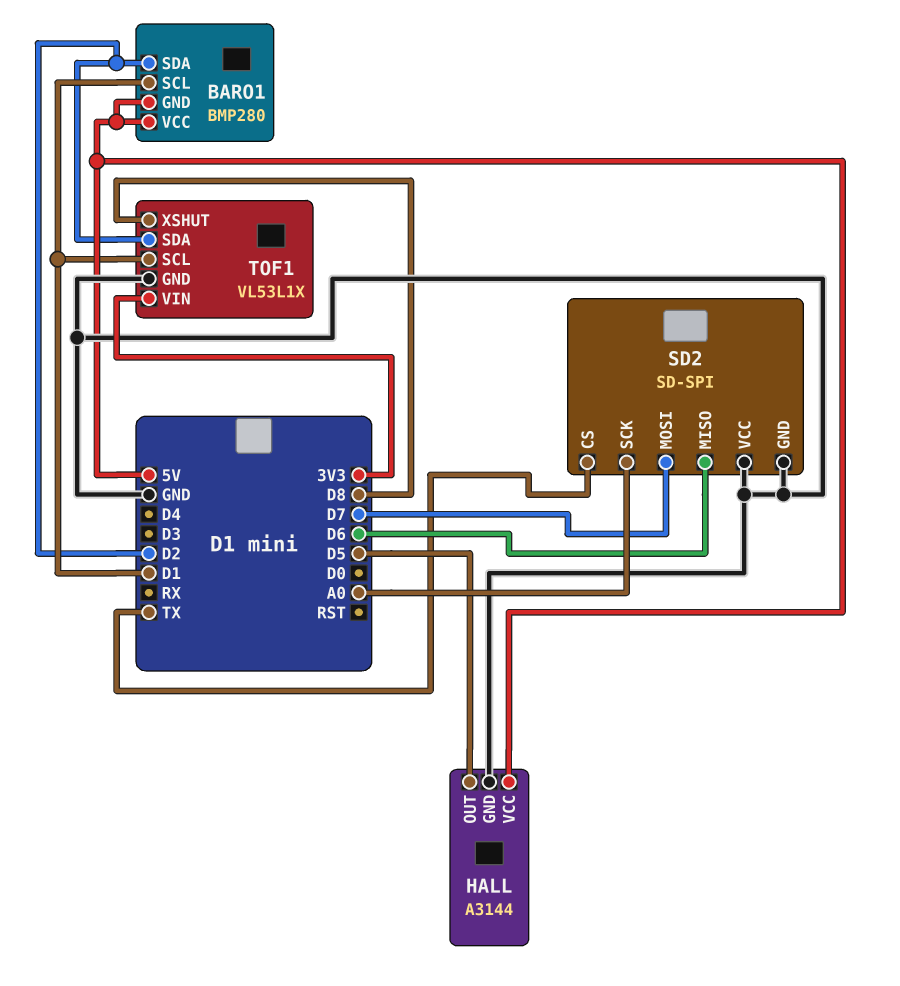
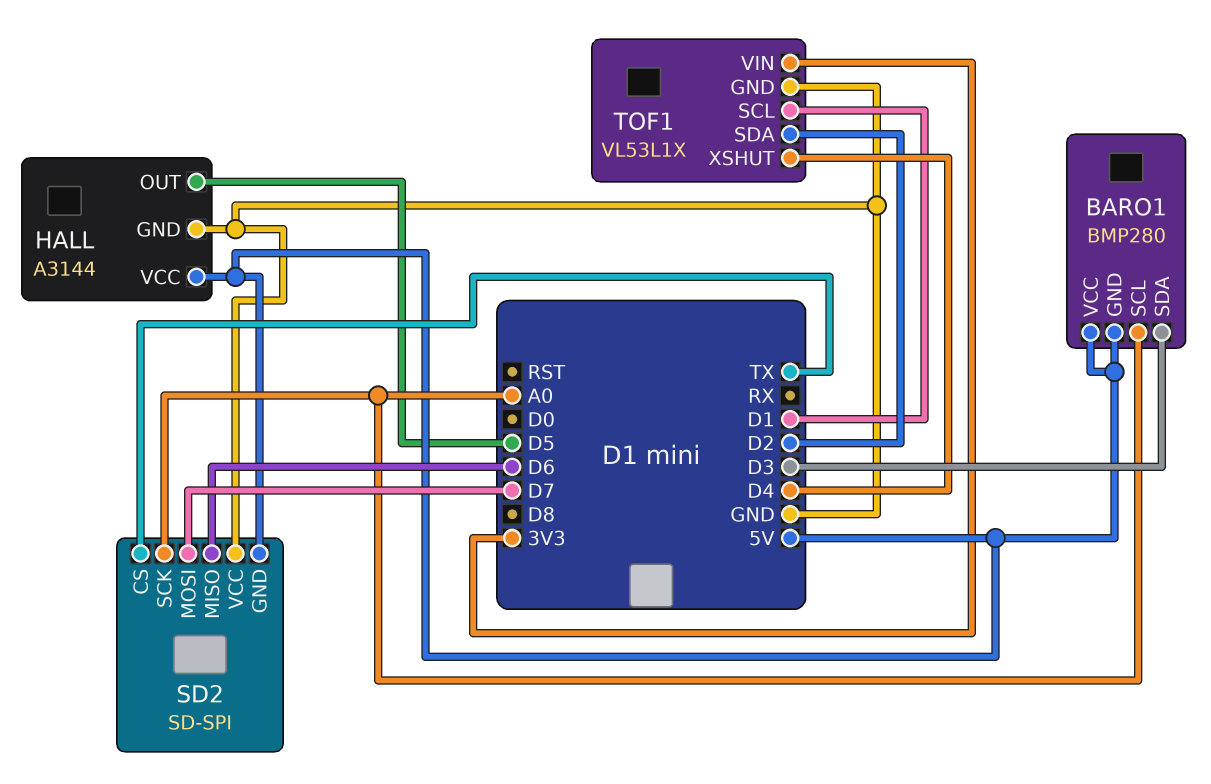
BARO1 pin SCL: D1 -> A0
BARO1 pin SDA: D2 -> D3
SD2 pin GND: GND -> 5V
TOF1 pin XSHUT: D8 -> D4

